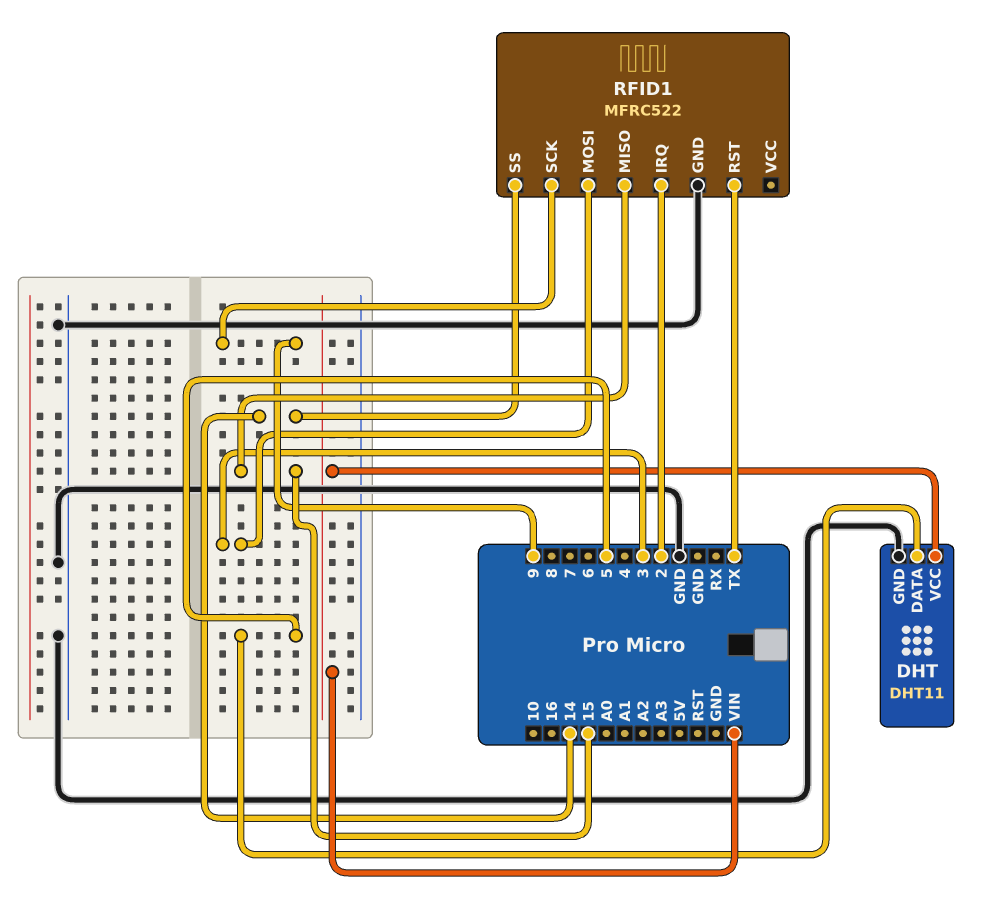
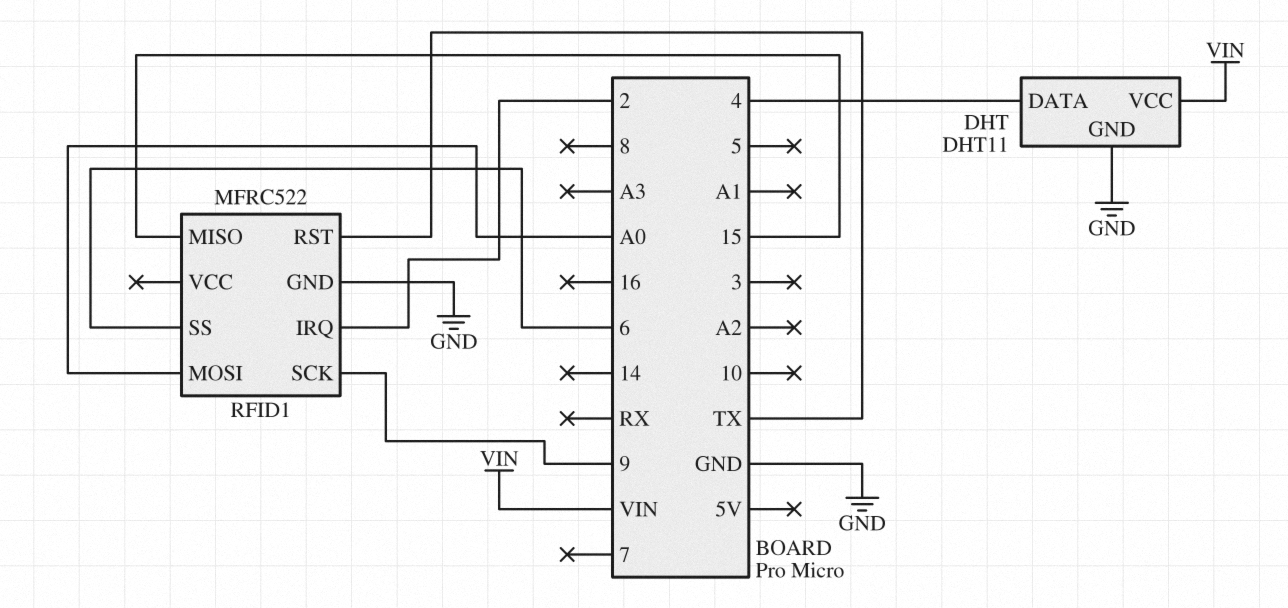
DHT pin DATA: 5 -> 4
RFID1 pin MOSI: 3 -> A0
RFID1 pin SS: 14 -> 6

